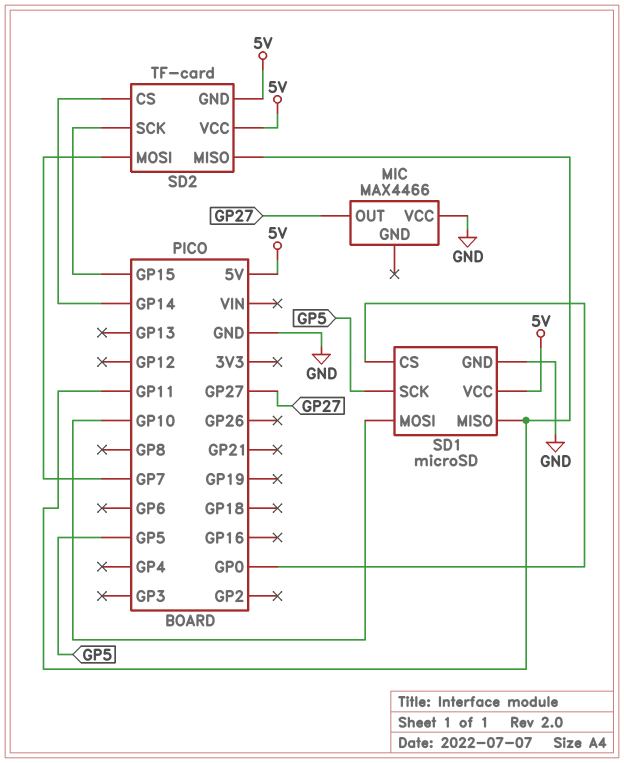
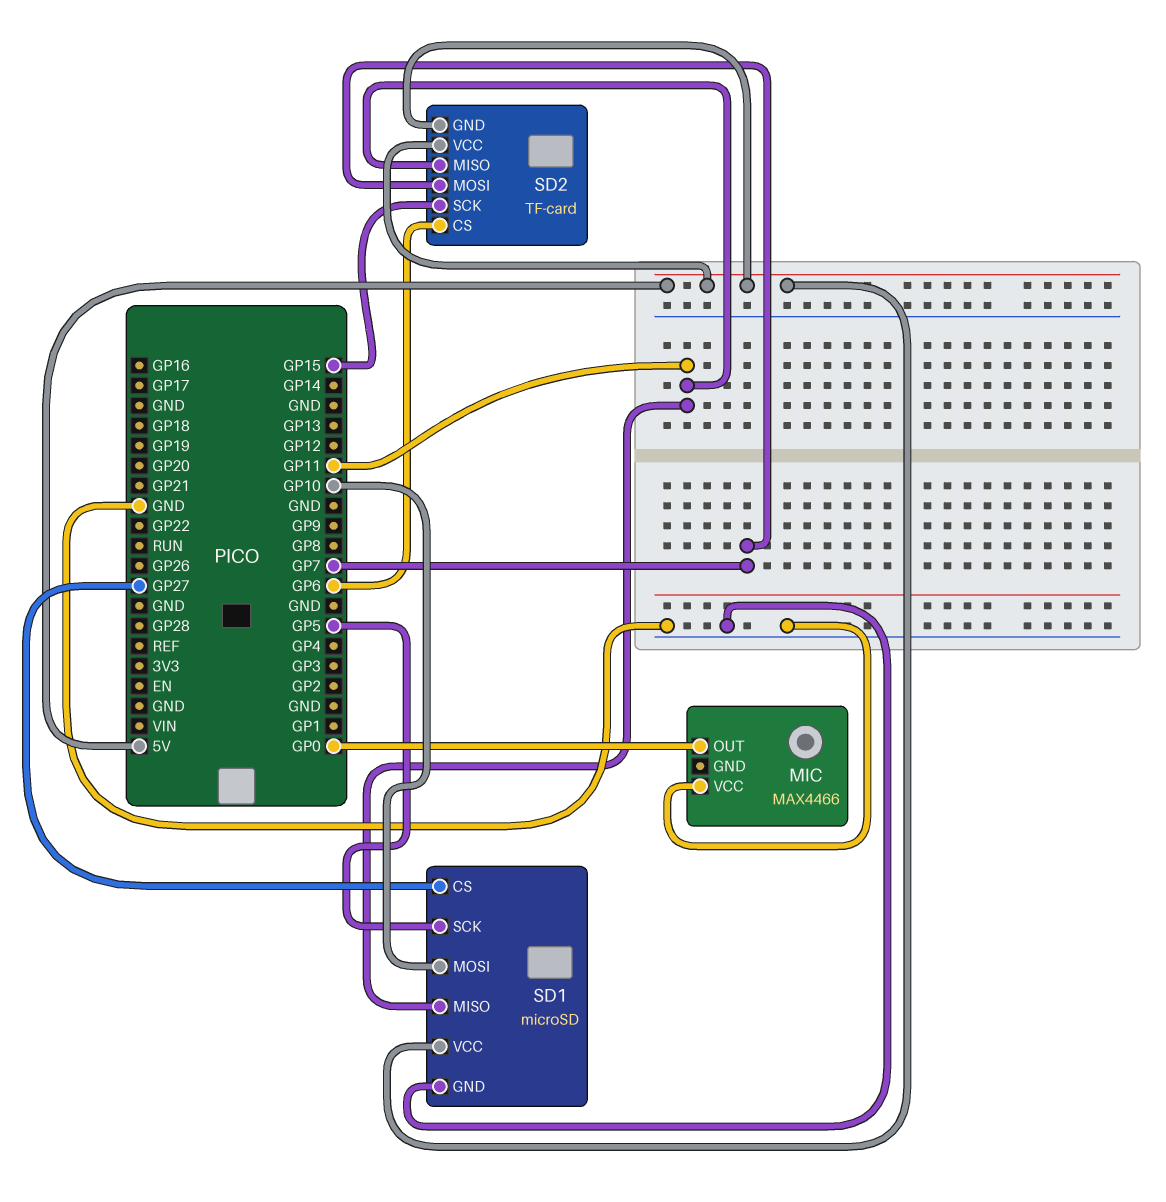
MIC pin OUT: GP27 -> GP0
SD1 pin CS: GP0 -> GP27
SD2 pin CS: GP14 -> GP6

